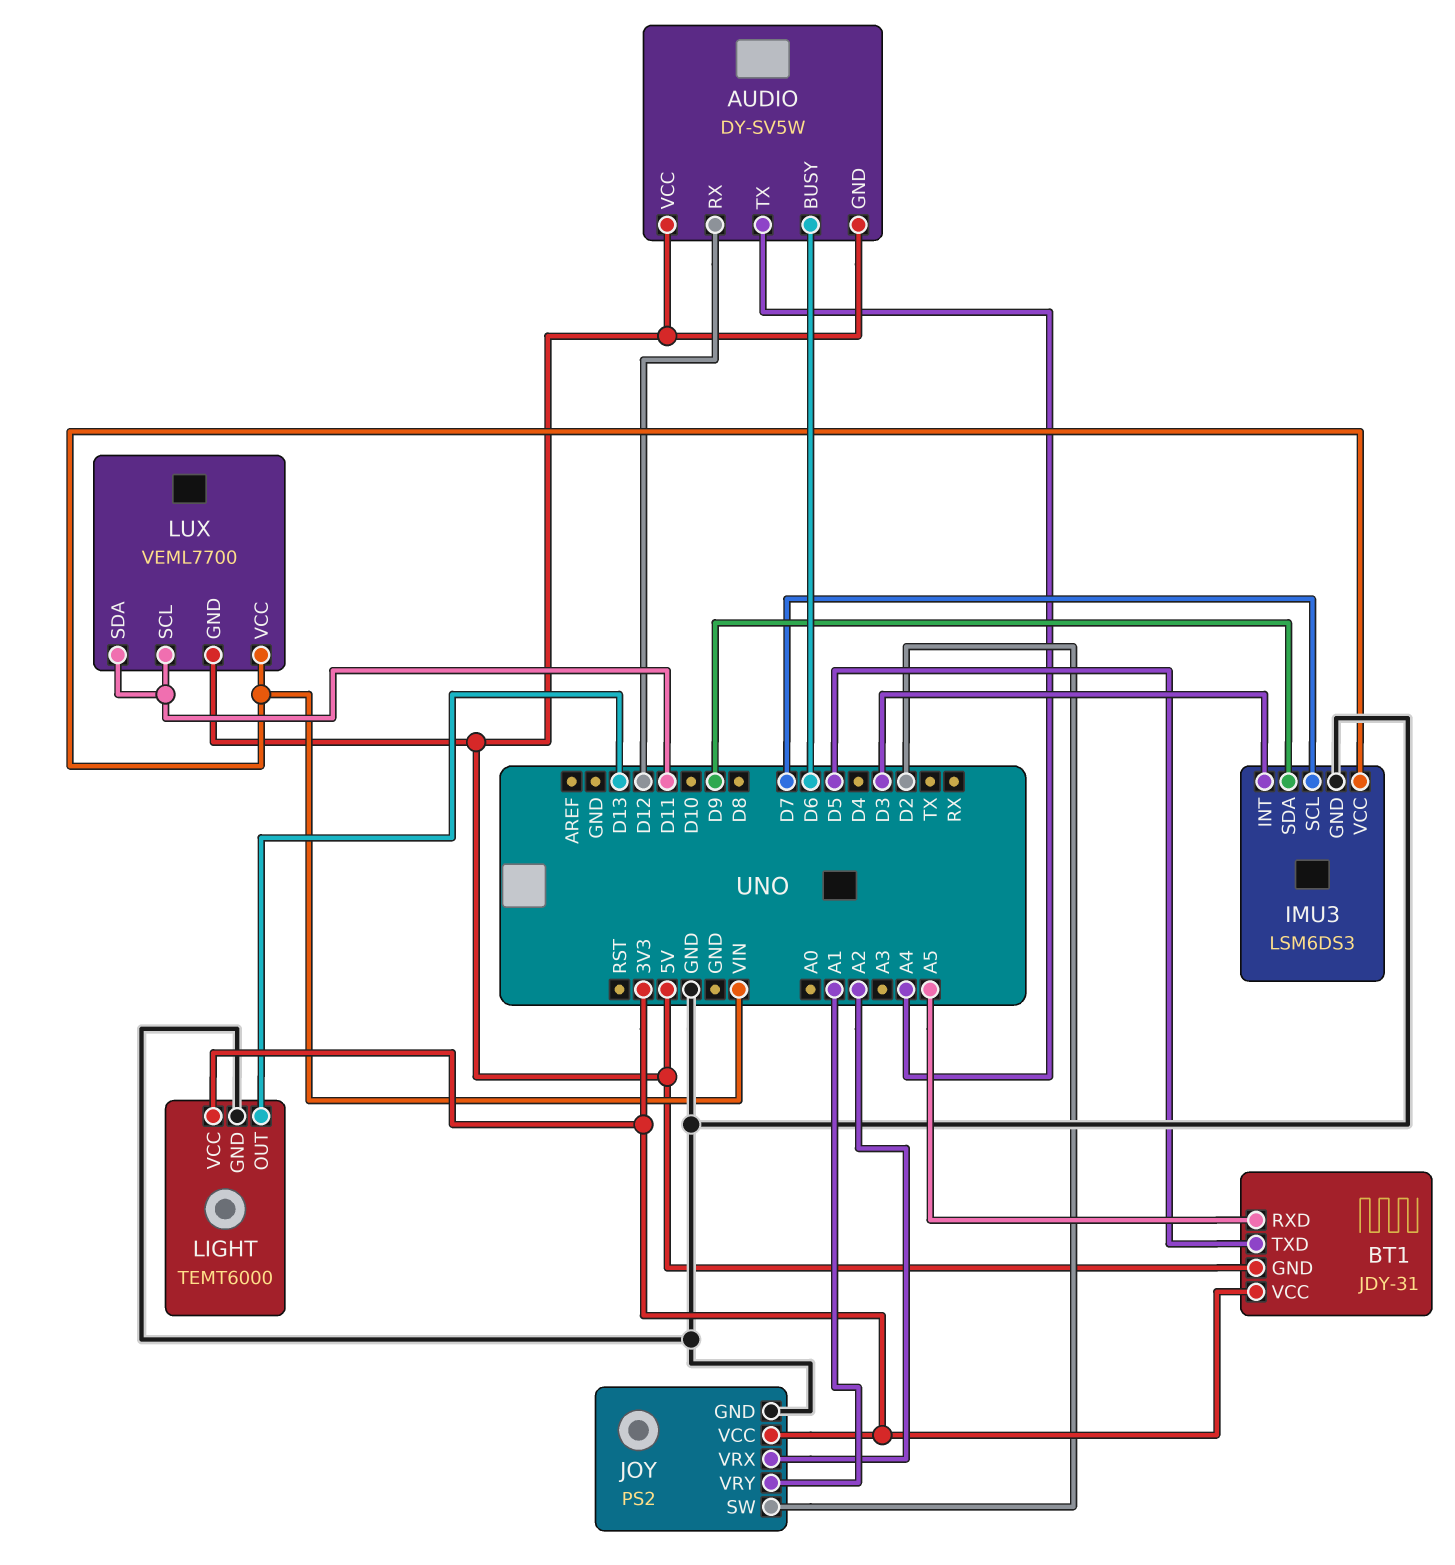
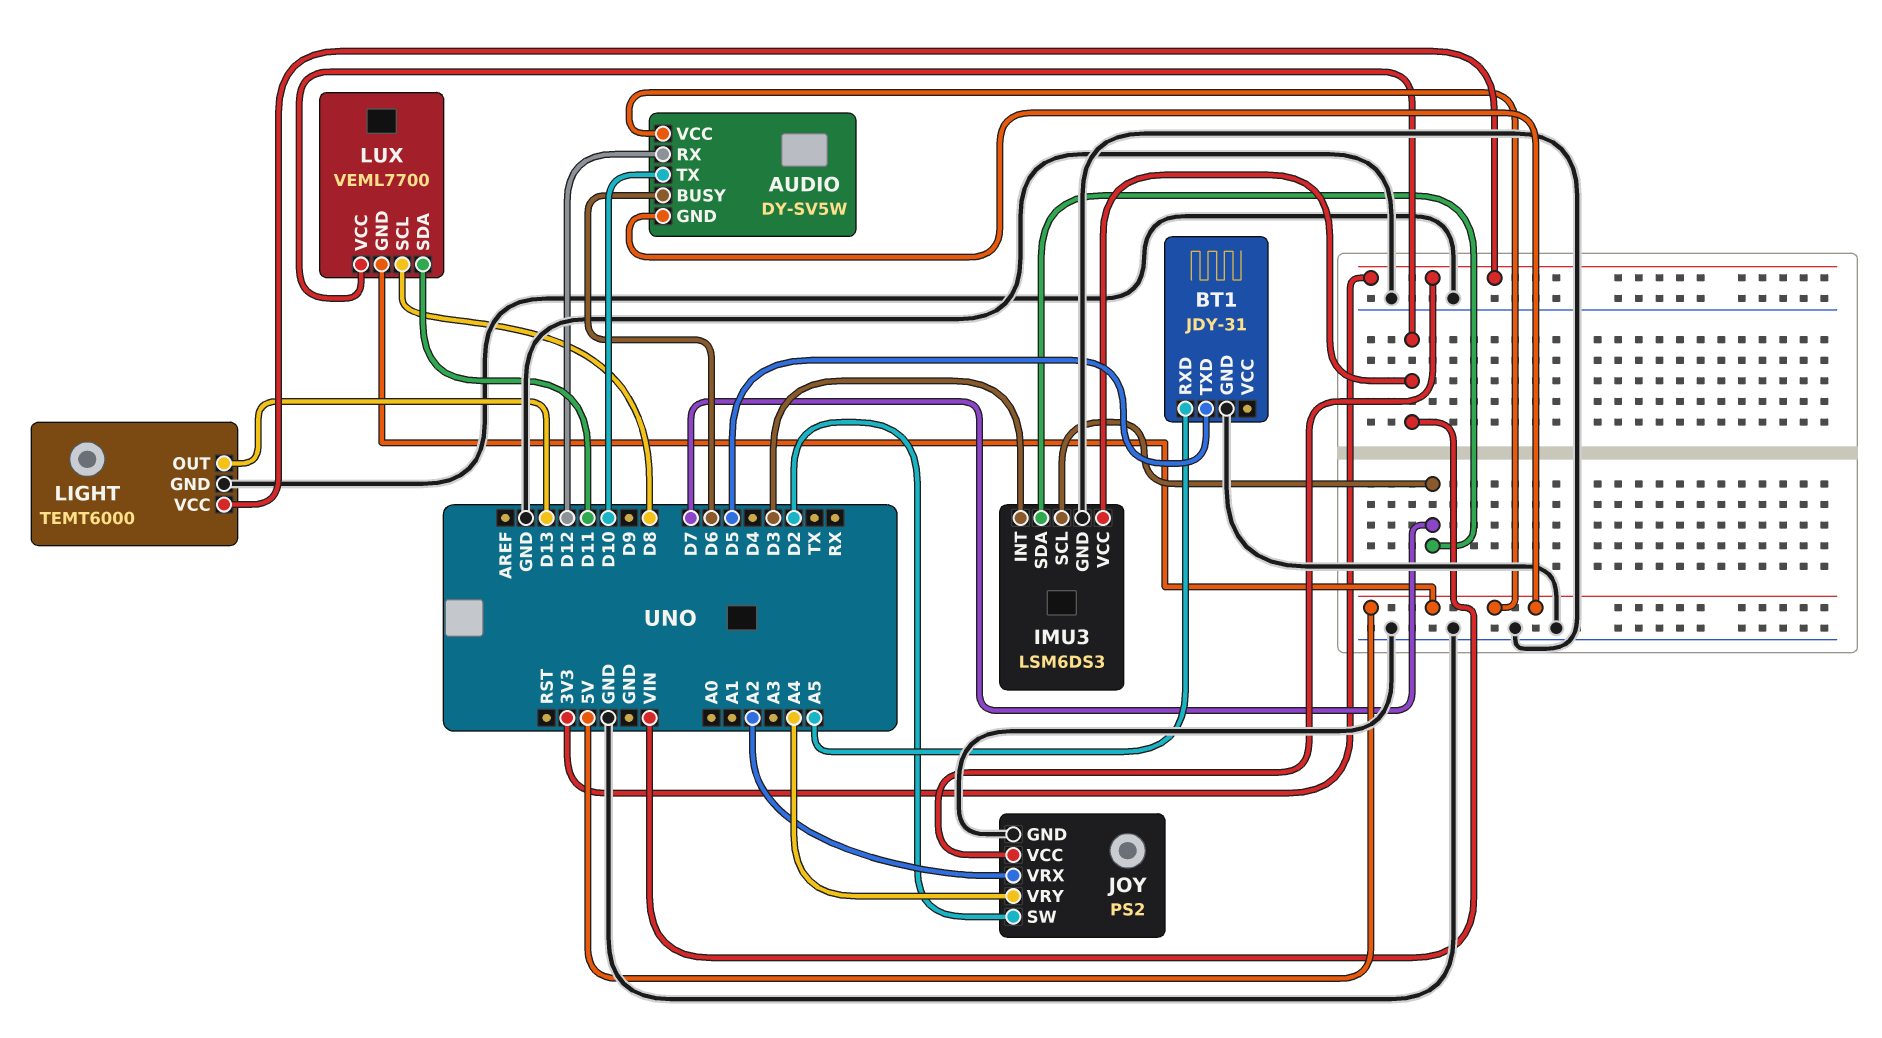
AUDIO pin TX: A4 -> D10
BT1 pin GND: 5V -> GND
BT1 pin VCC: 3V3 -> none
IMU3 pin SDA: D9 -> D7
JOY pin VRY: A1 -> A4
LUX pin SCL: D11 -> D8

